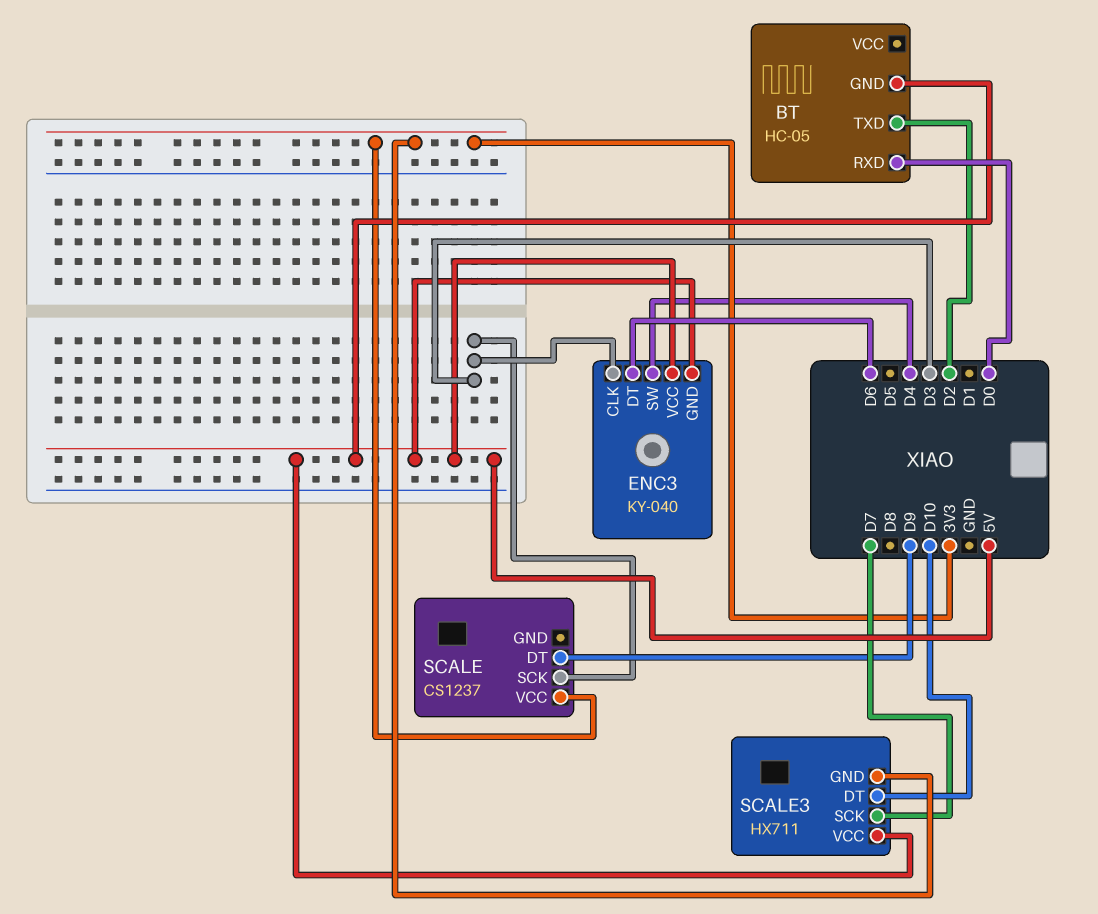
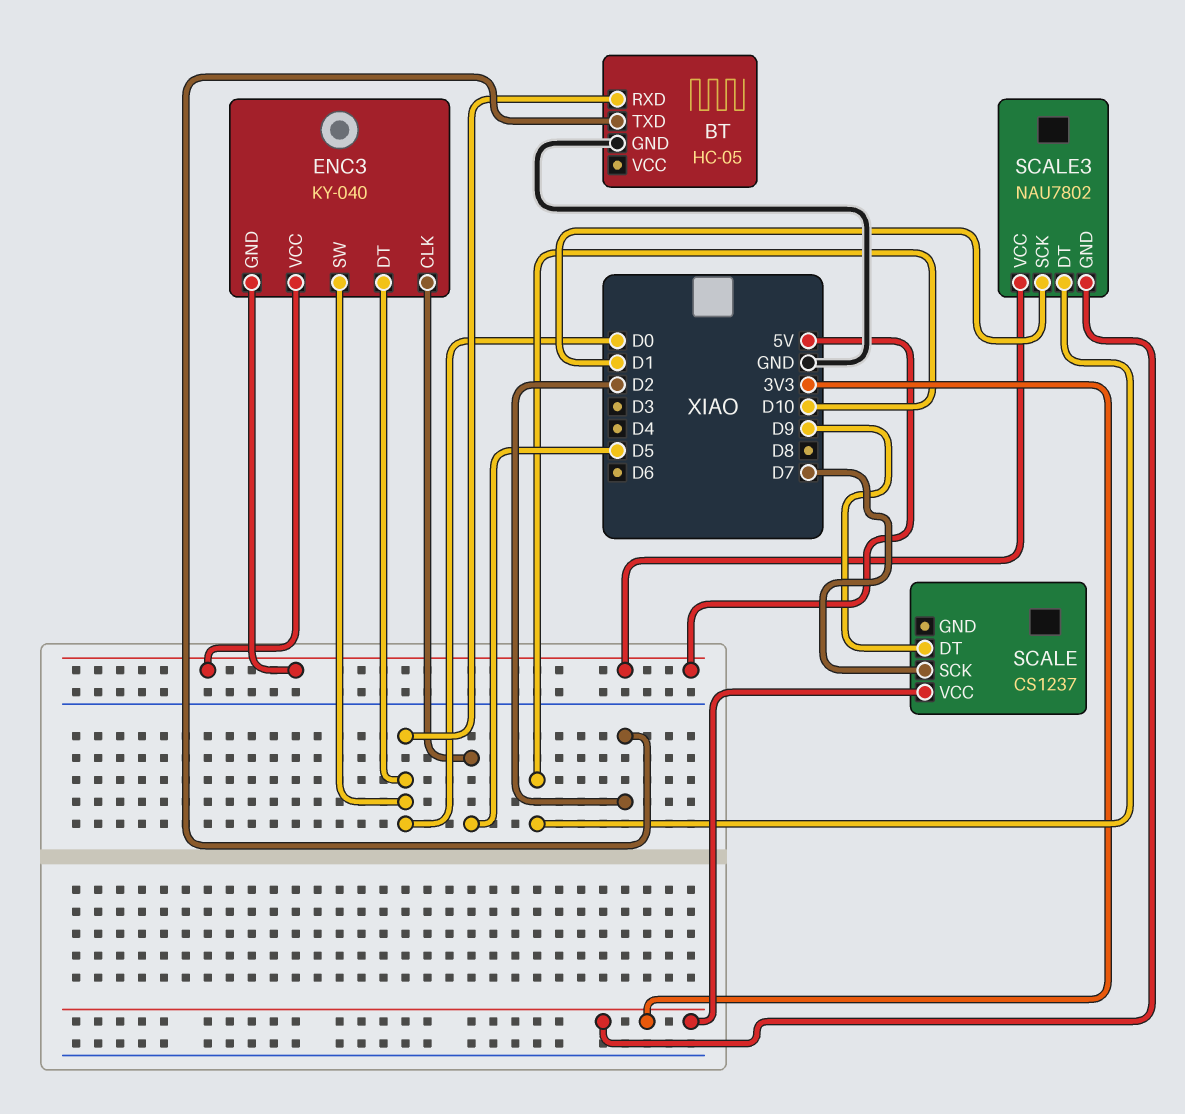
BT pin GND: 5V -> GND
ENC3 pin CLK: D3 -> D5
ENC3 pin DT: D6 -> D0
ENC3 pin SW: D4 -> D0
SCALE pin SCK: D3 -> D7
SCALE3: HX711 -> NAU7802
SCALE3 pin SCK: D7 -> D1

